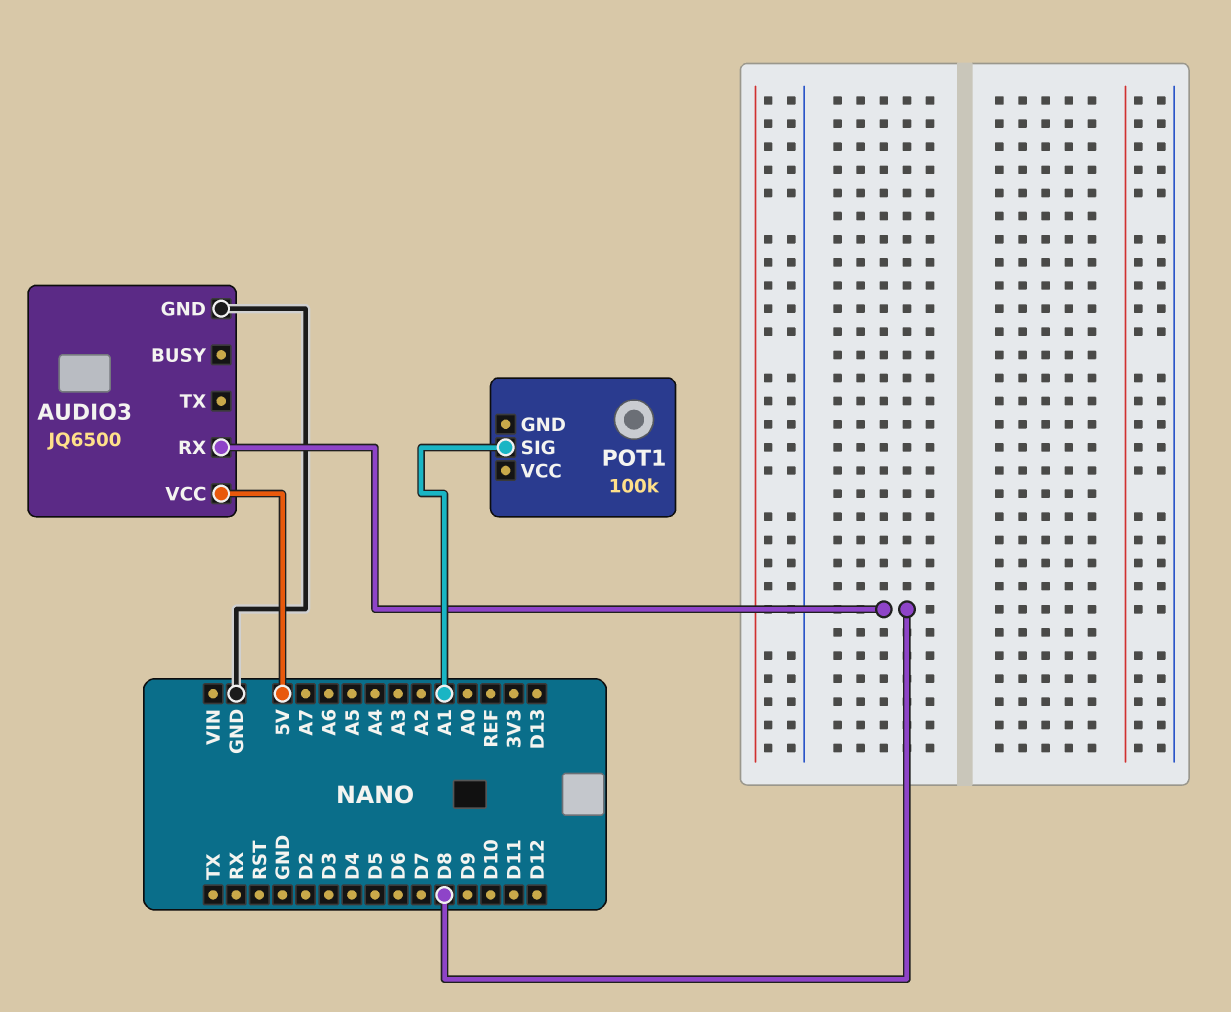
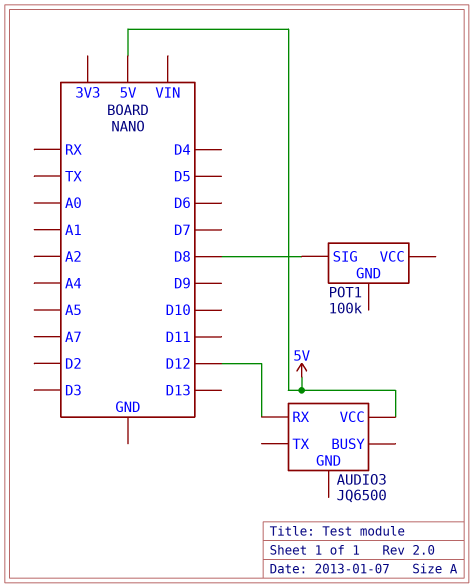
AUDIO3 pin GND: GND -> none
AUDIO3 pin RX: D8 -> D12
POT1 pin SIG: A1 -> D8

